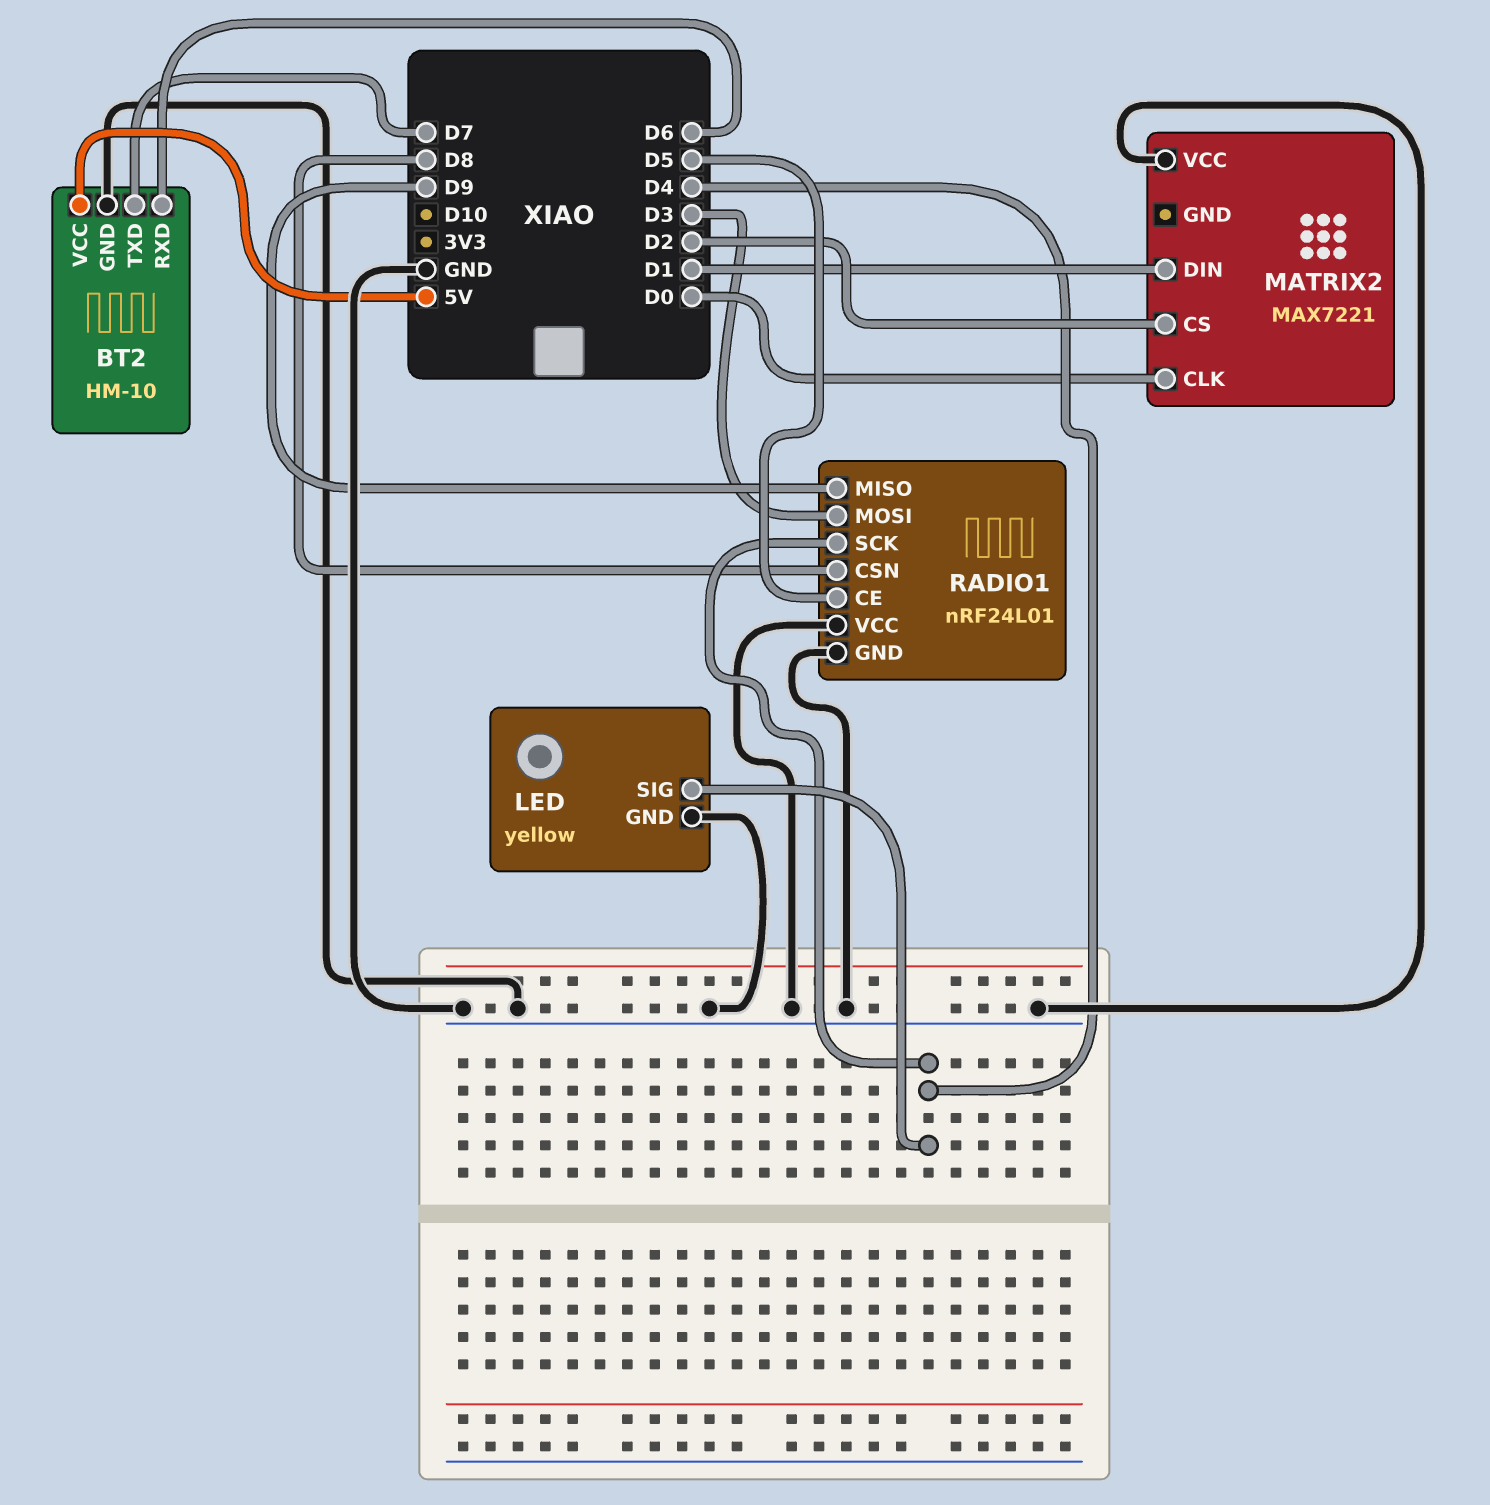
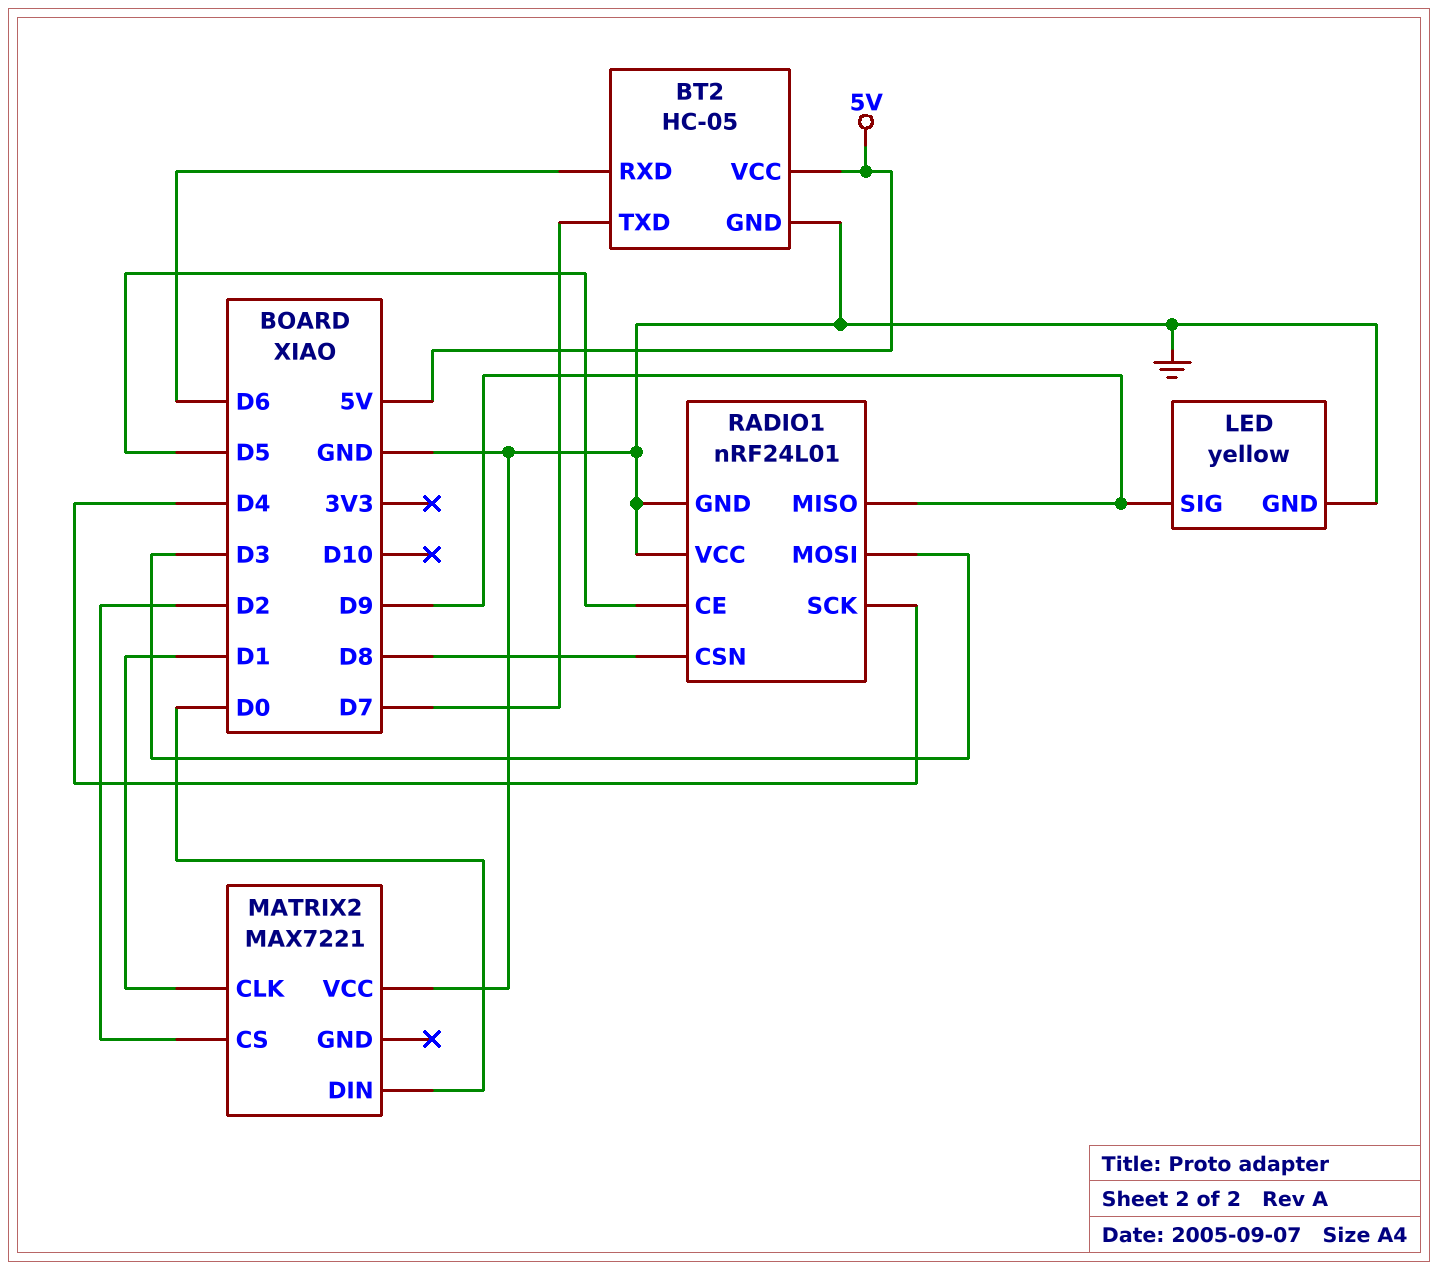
BT2: HM-10 -> HC-05
LED pin SIG: D4 -> D9
MATRIX2 pin CLK: D0 -> D1
MATRIX2 pin DIN: D1 -> D0

